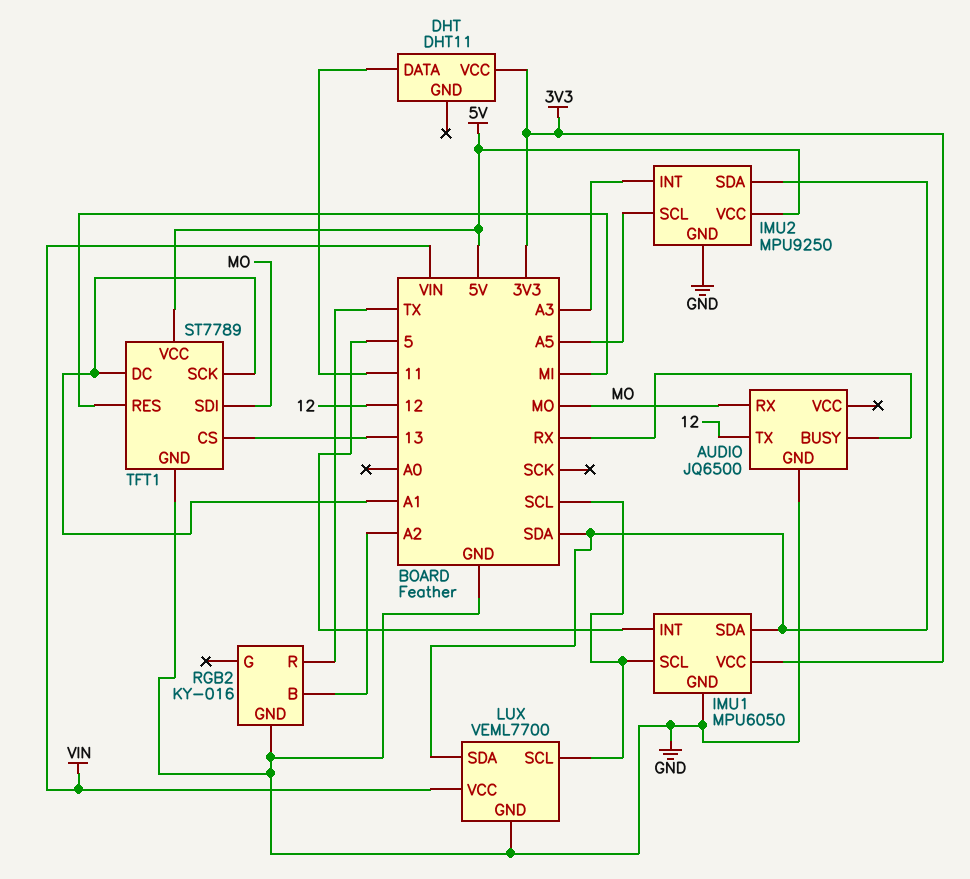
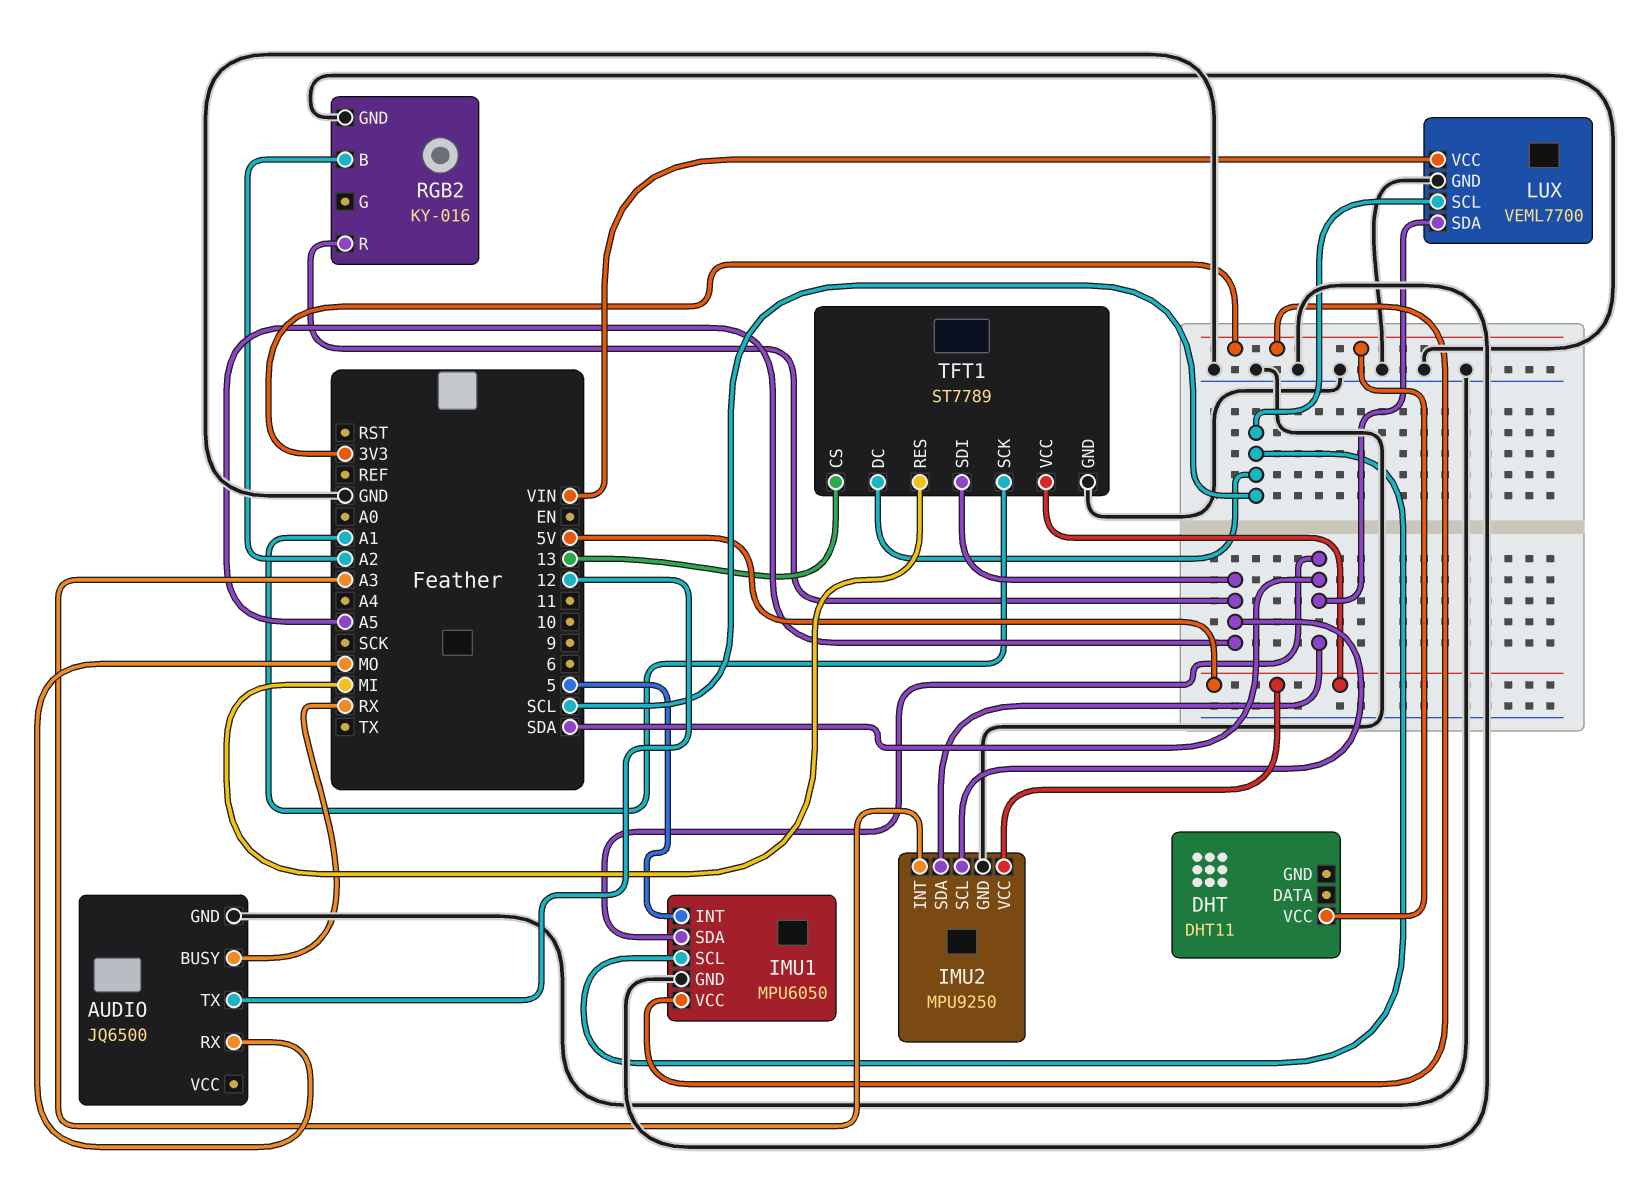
DHT pin DATA: 11 -> none
RGB2 pin R: TX -> A5
TFT1 pin DC: A1 -> SCL
TFT1 pin SDI: MO -> A5

